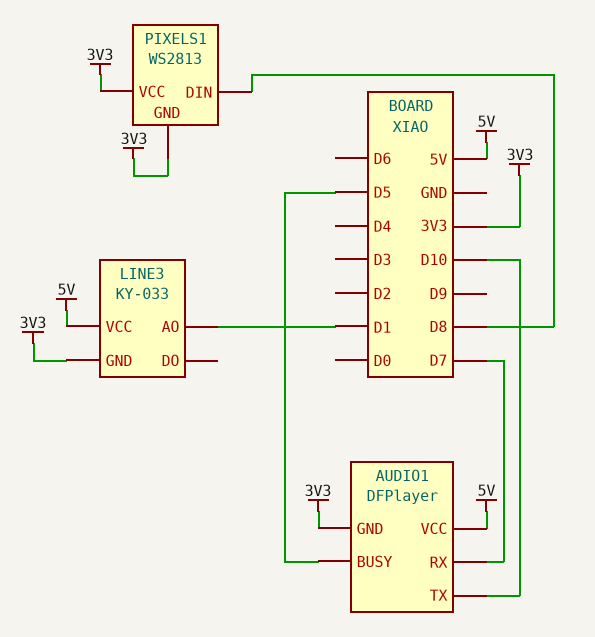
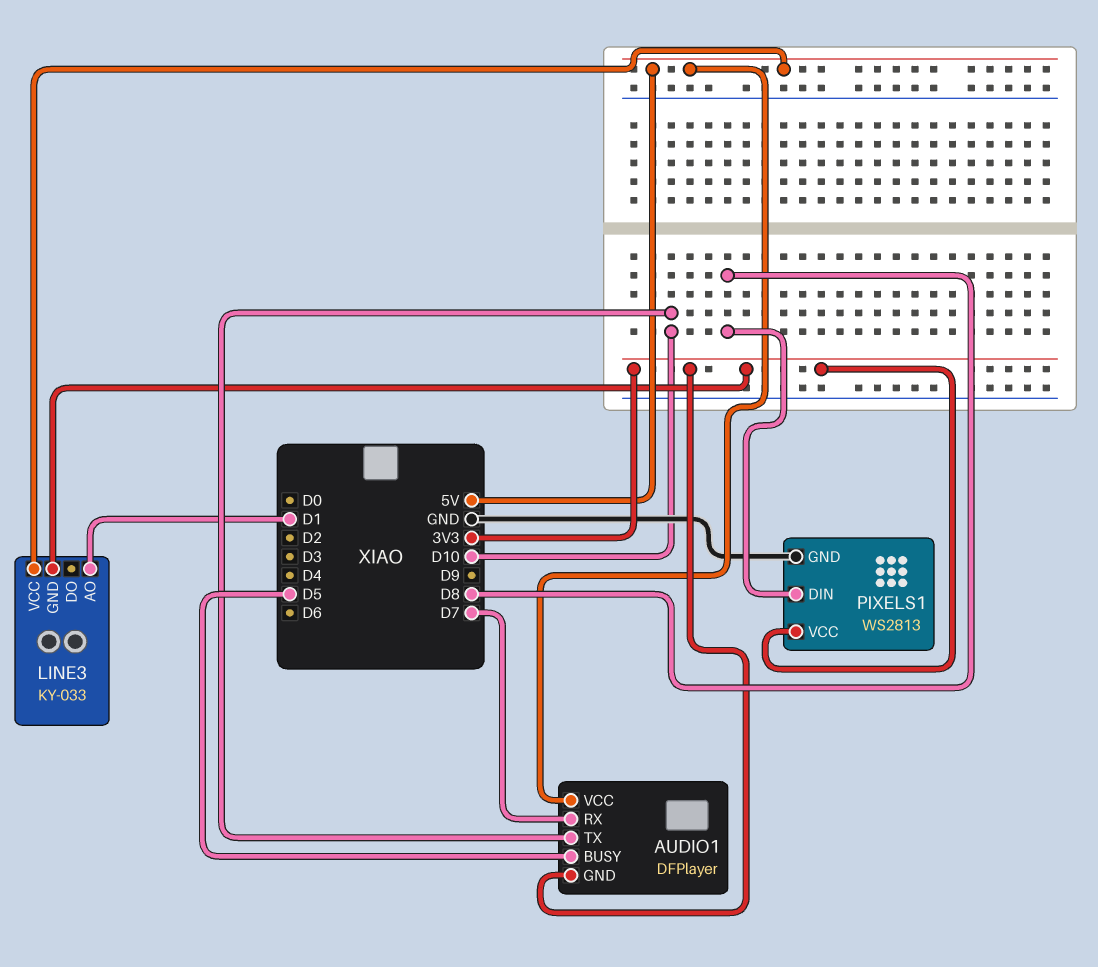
PIXELS1 pin GND: 3V3 -> GND

